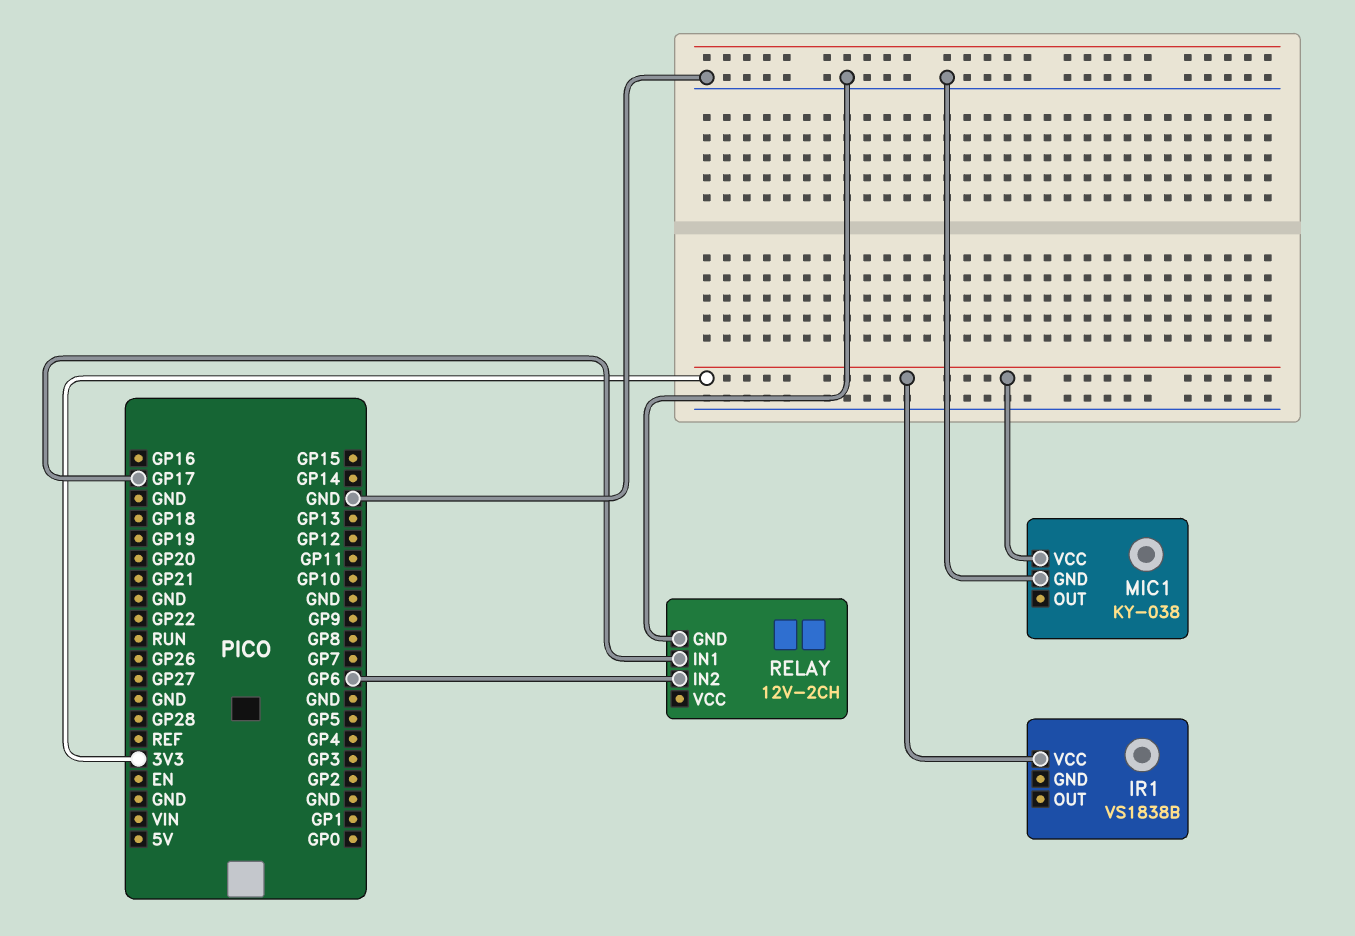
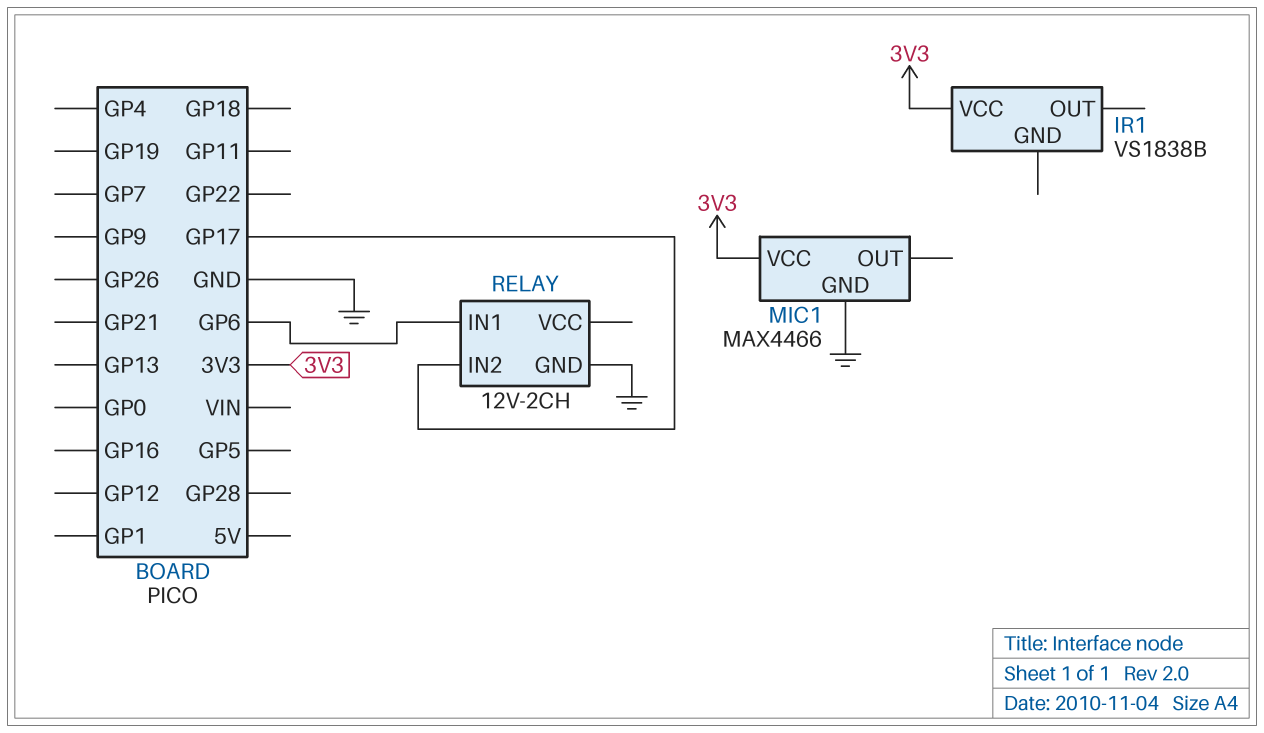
MIC1: KY-038 -> MAX4466
RELAY pin IN1: GP17 -> GP6
RELAY pin IN2: GP6 -> GP17

